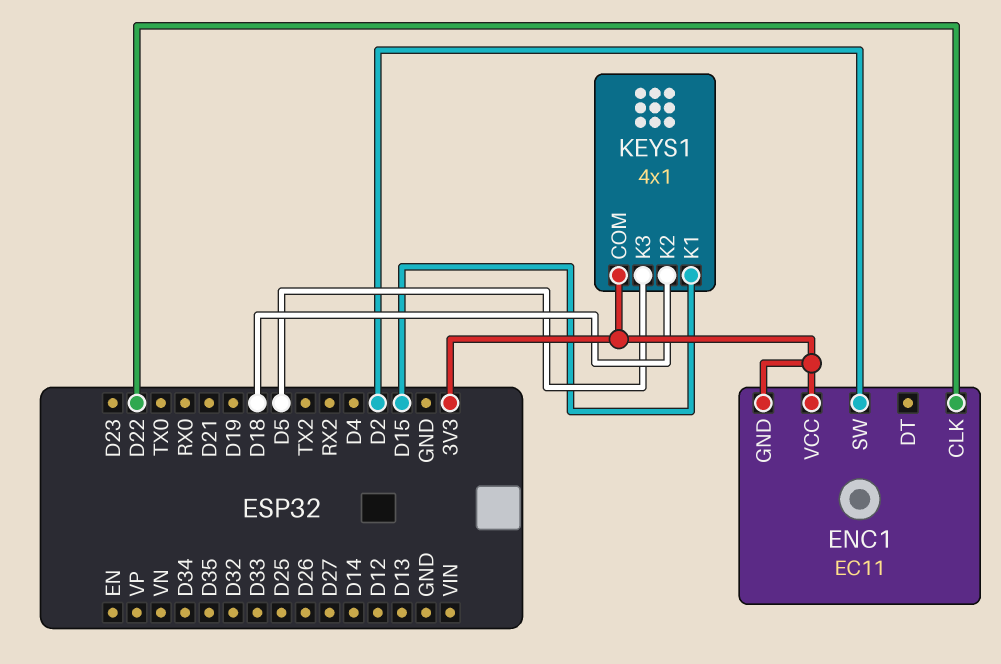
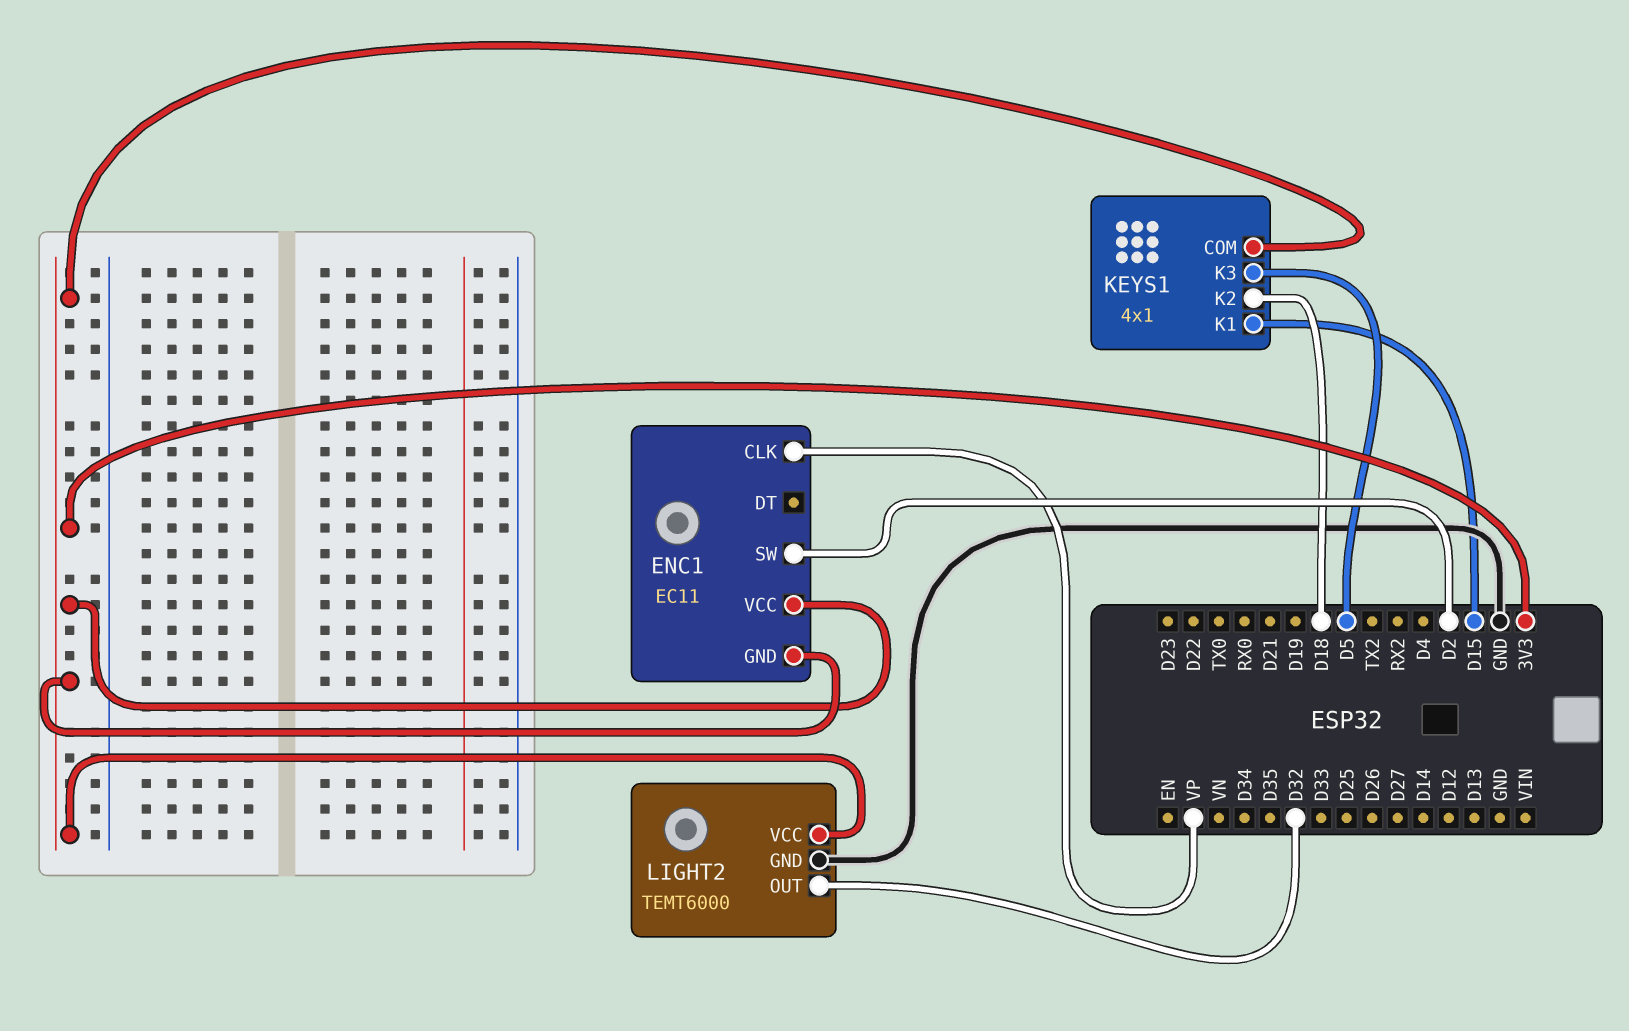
ENC1 pin CLK: D22 -> VP
LIGHT2: none -> TEMT6000
LIGHT2 pin GND: none -> GND
LIGHT2 pin OUT: none -> D32
LIGHT2 pin VCC: none -> 3V3

